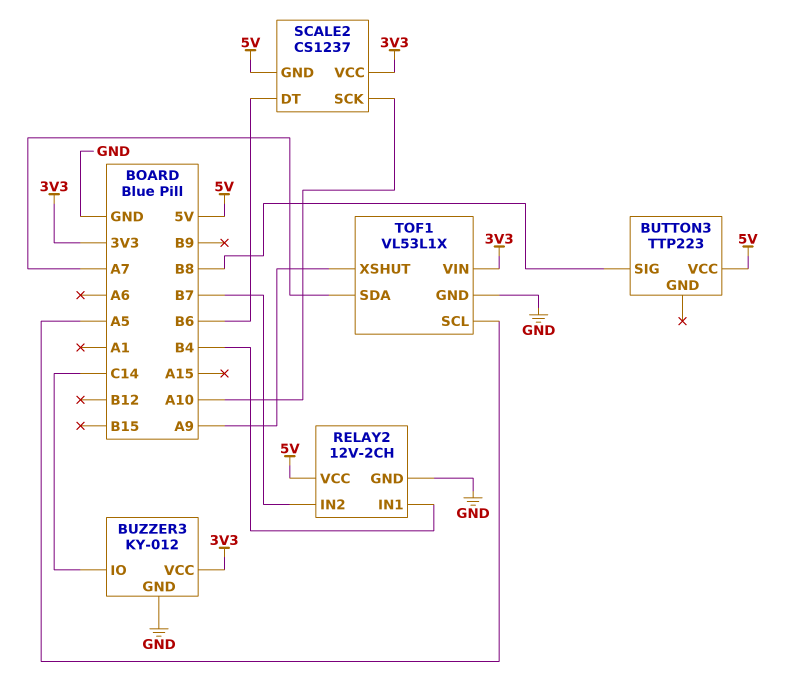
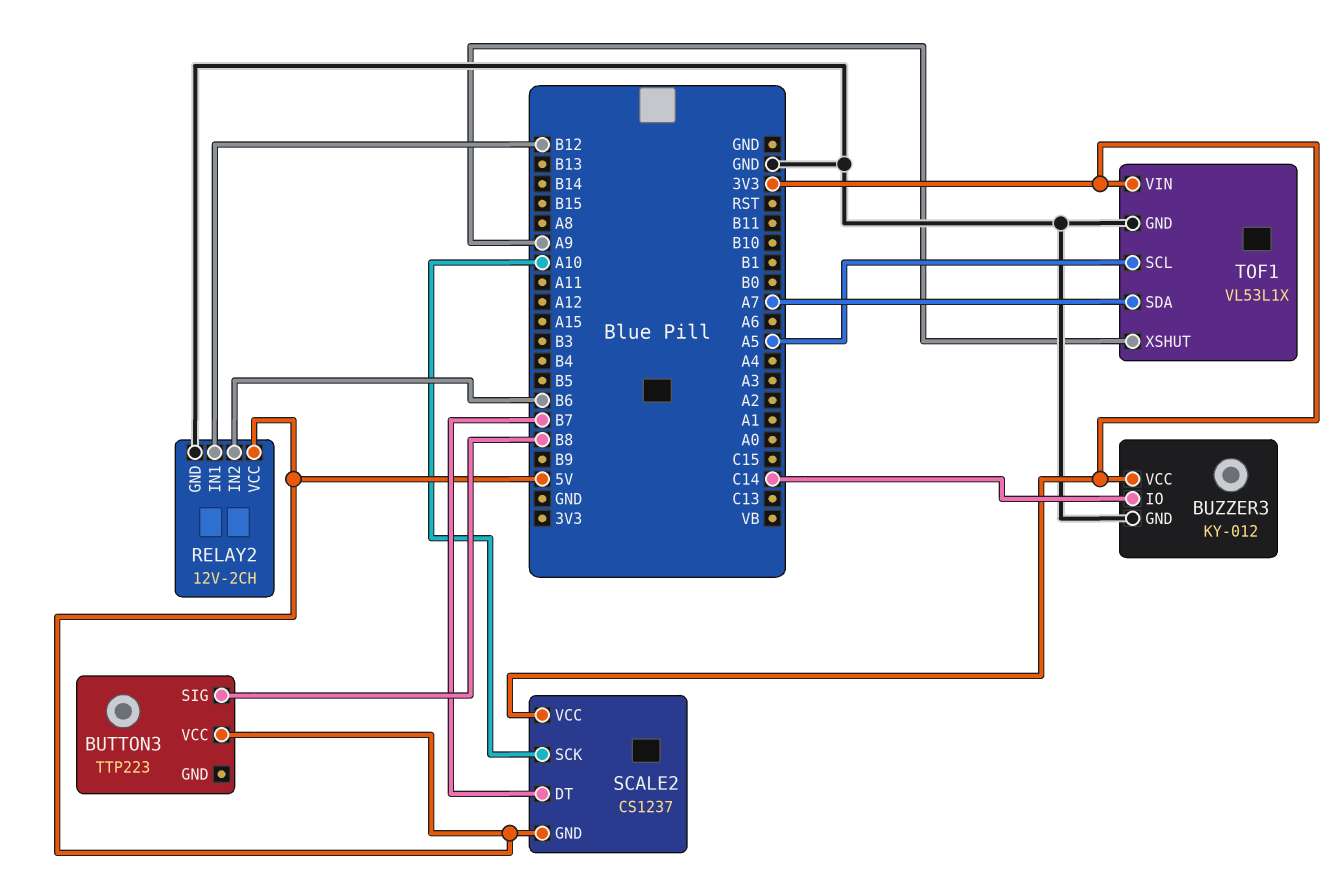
RELAY2 pin IN1: B4 -> B12
RELAY2 pin IN2: B7 -> B6
SCALE2 pin DT: B6 -> B7

